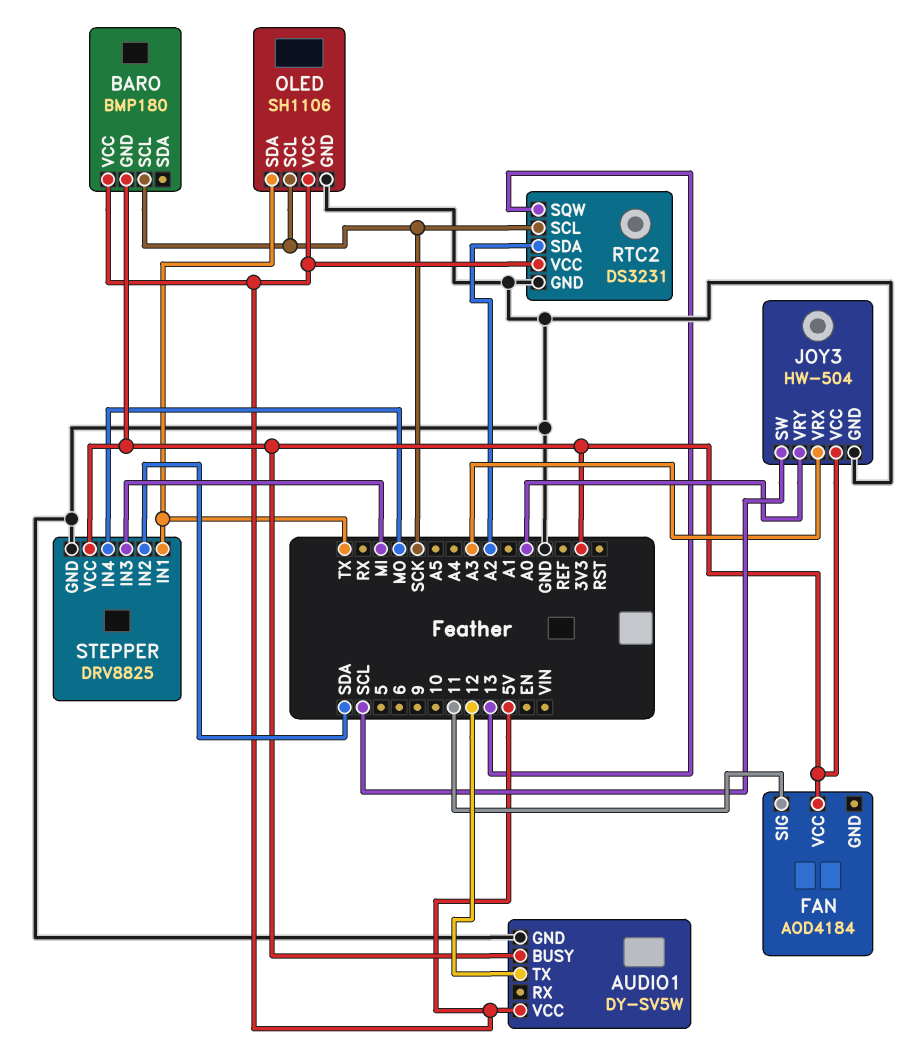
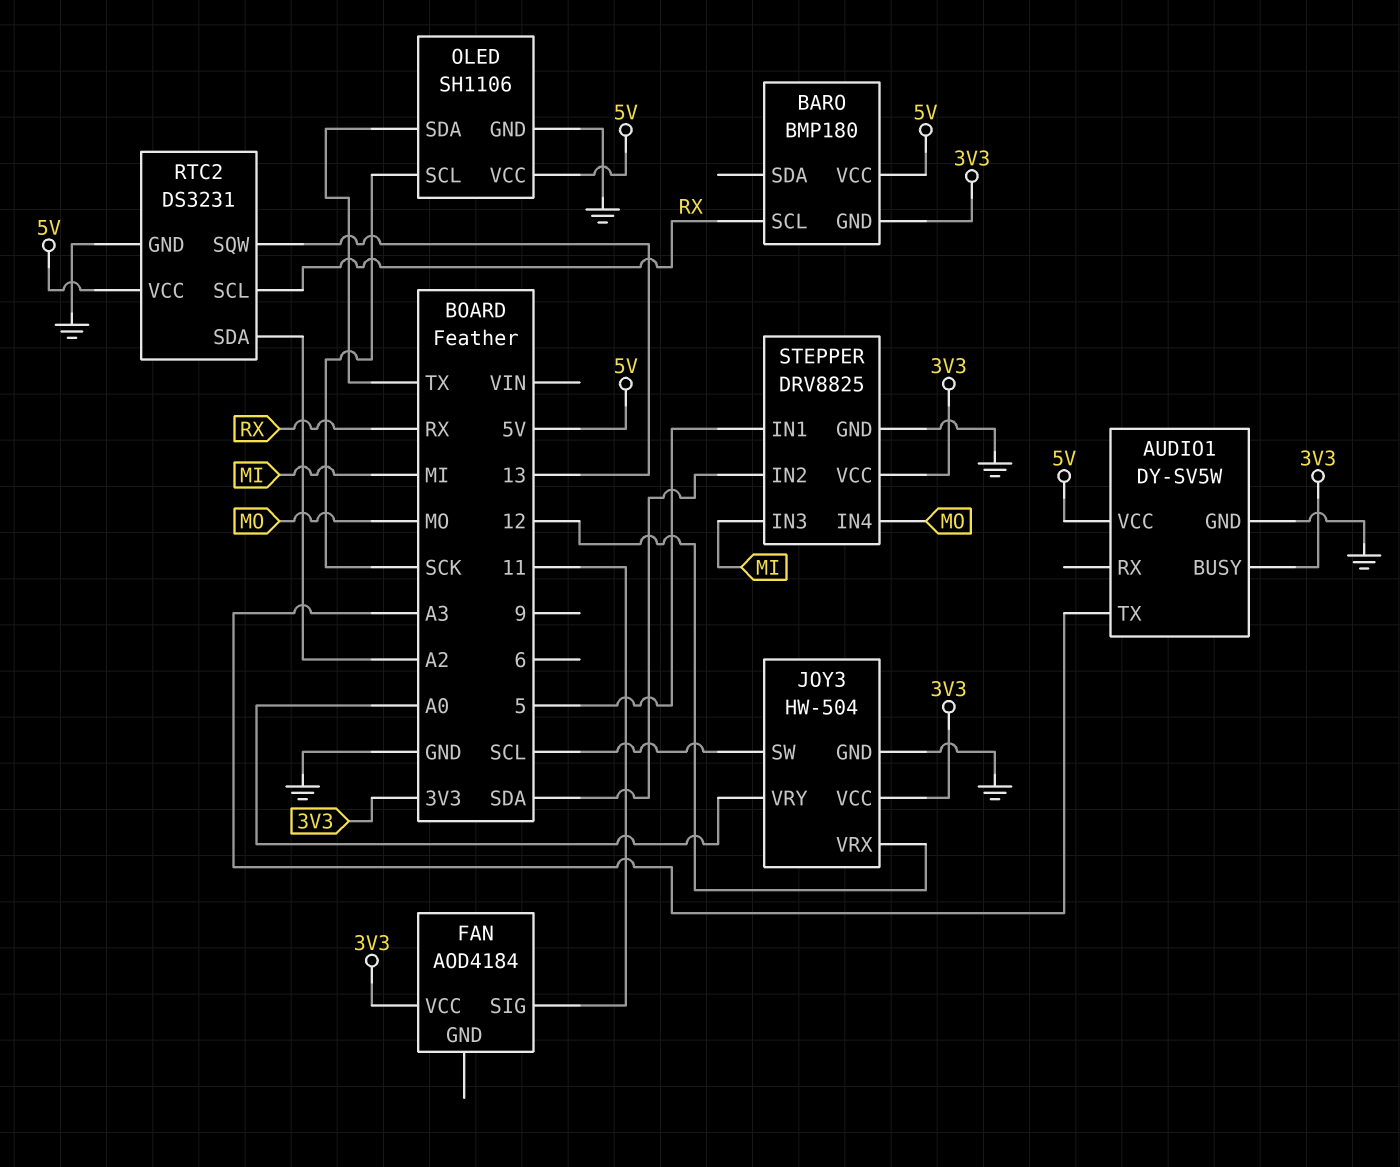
AUDIO1 pin TX: 12 -> A3
BARO pin SCL: SCK -> RX
JOY3 pin VRX: A3 -> 12
RTC2 pin SCL: SCK -> RX
STEPPER pin IN1: TX -> 5

